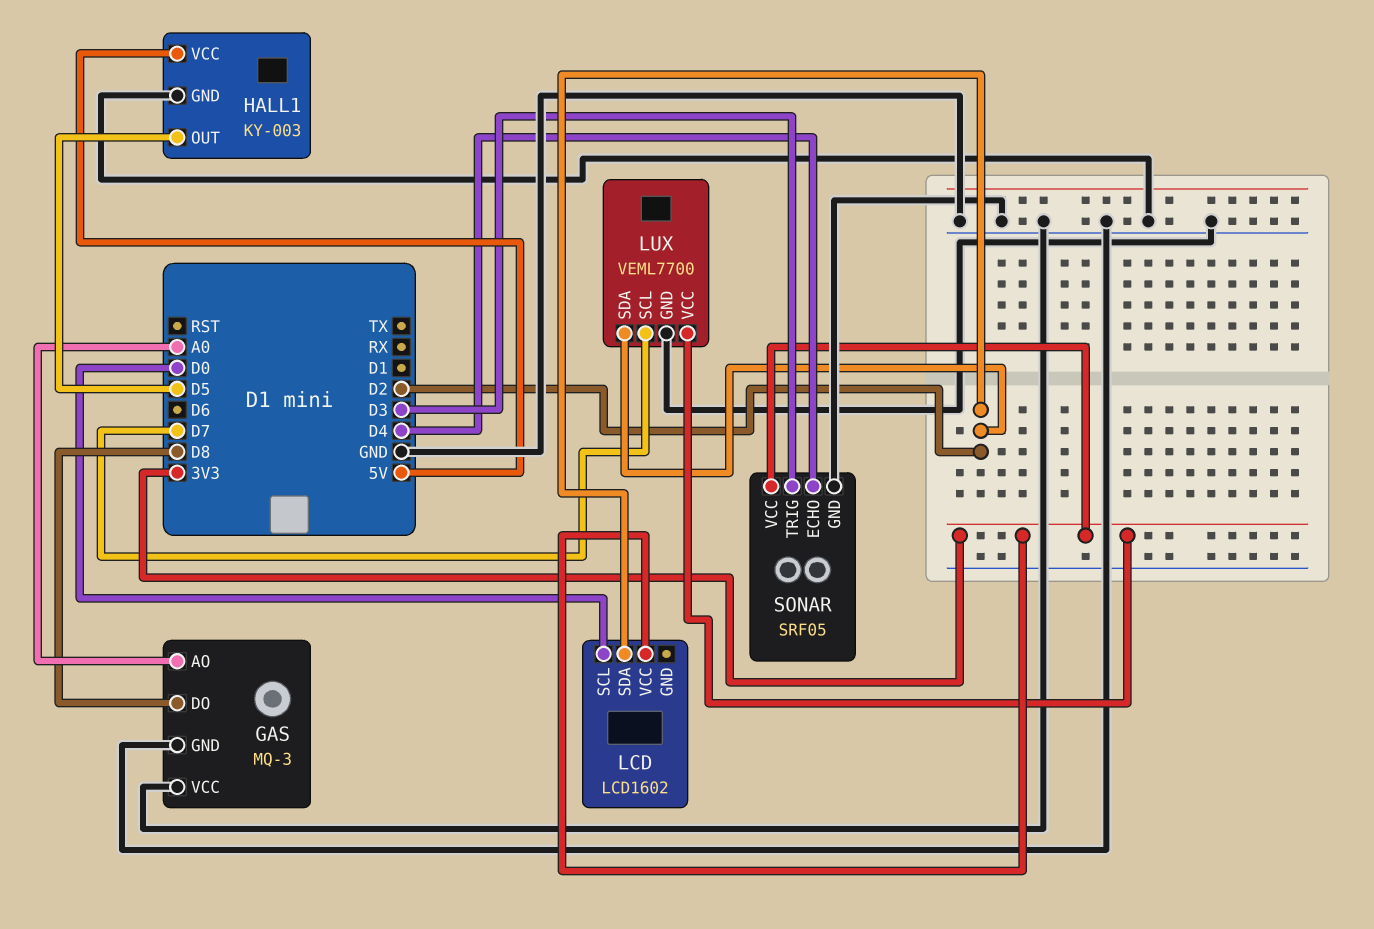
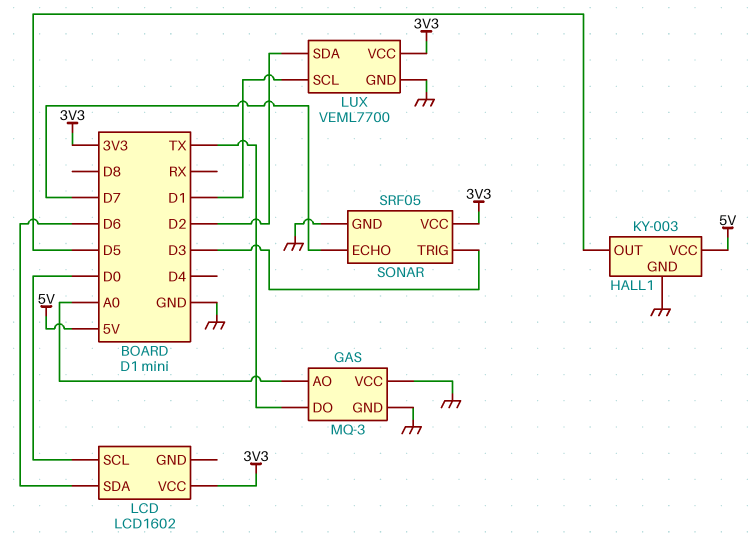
GAS pin DO: D8 -> TX
LCD pin SDA: D2 -> D6
LUX pin SCL: D7 -> D1
SONAR pin ECHO: D4 -> D7

